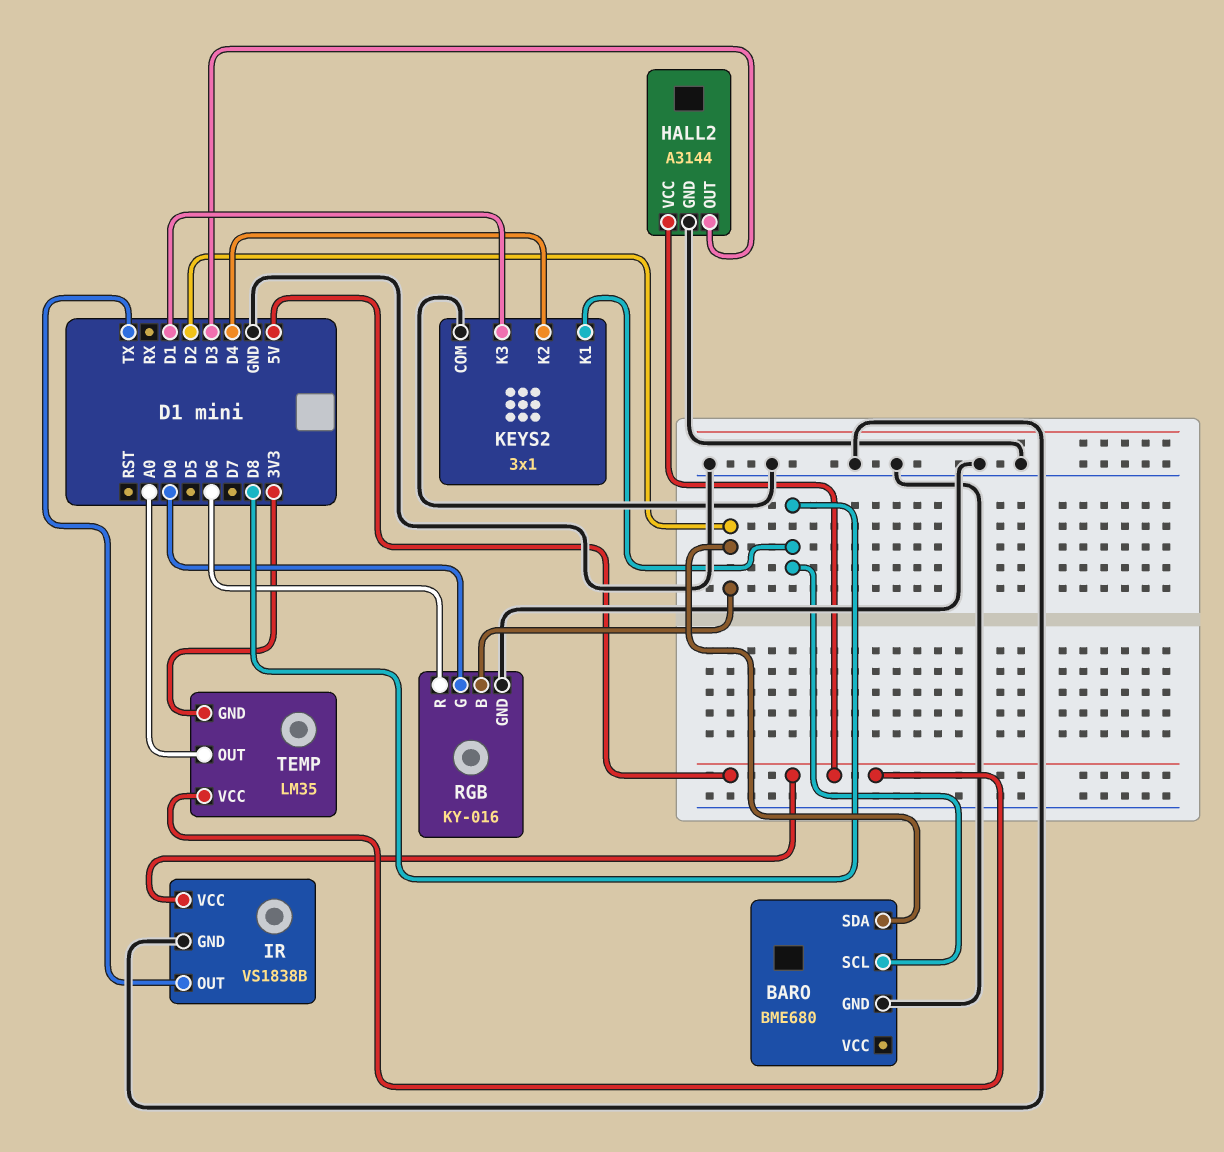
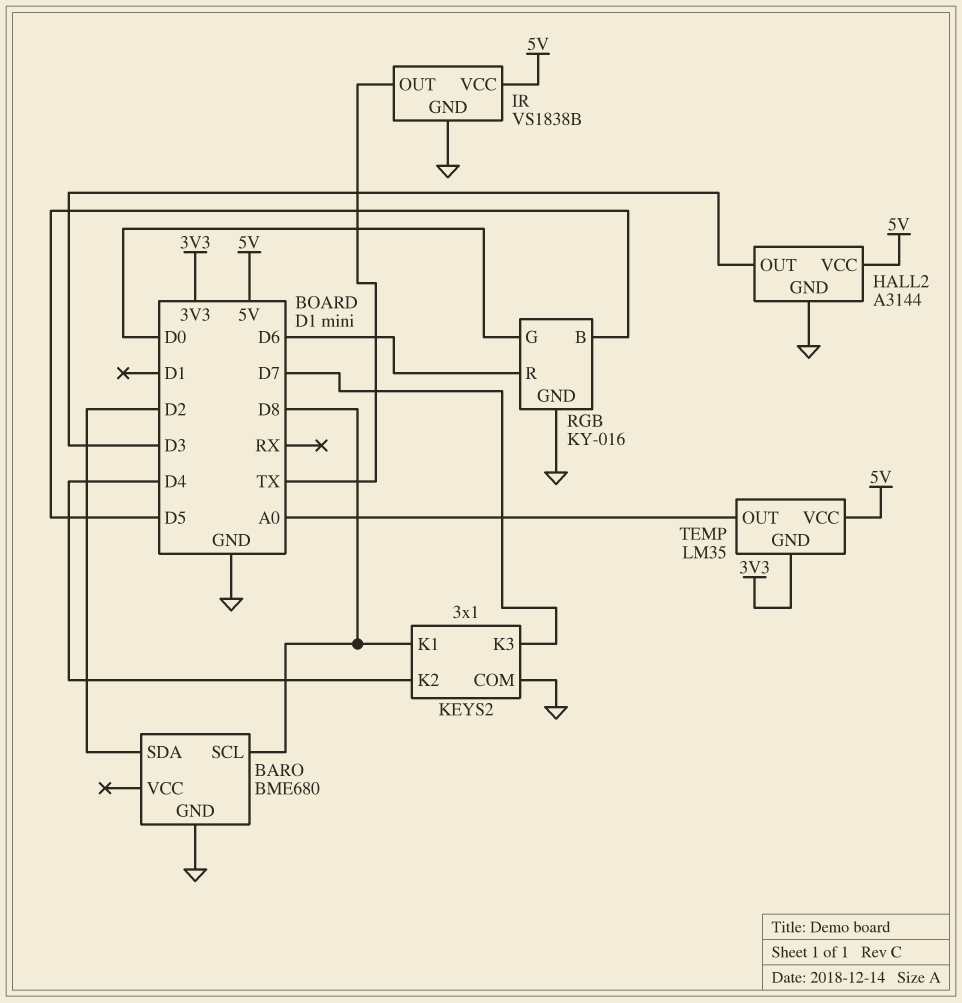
KEYS2 pin K3: D1 -> D7
RGB pin B: D2 -> D5

